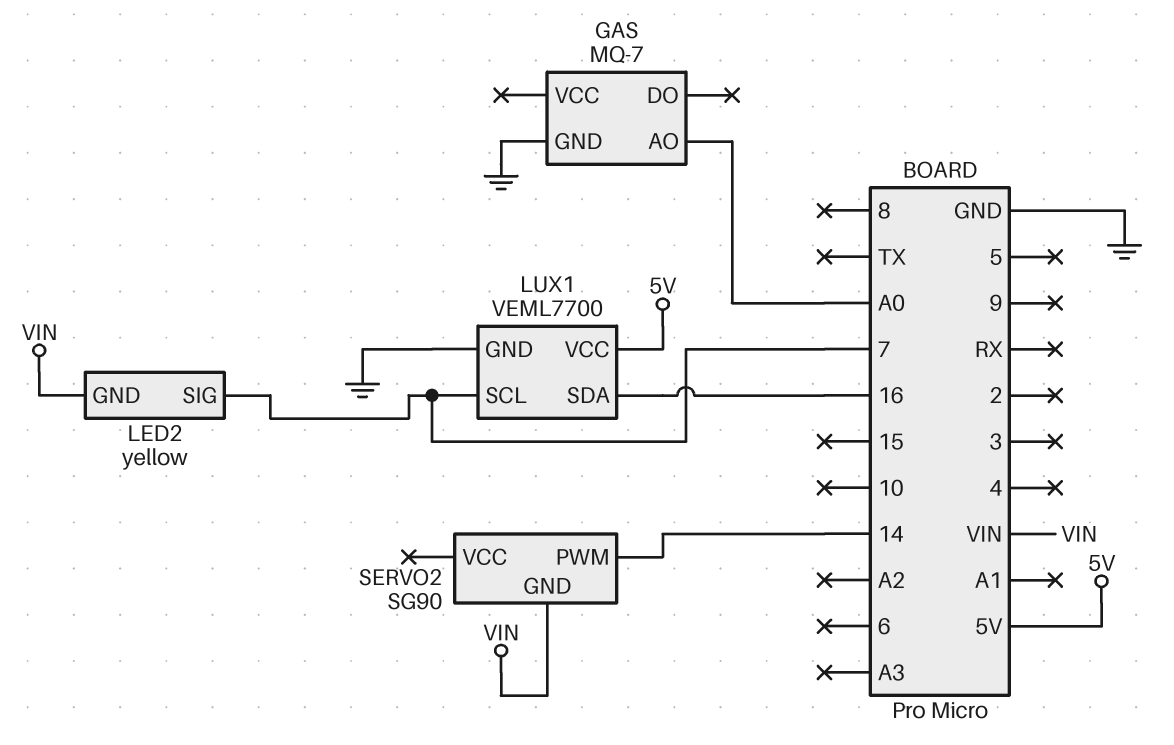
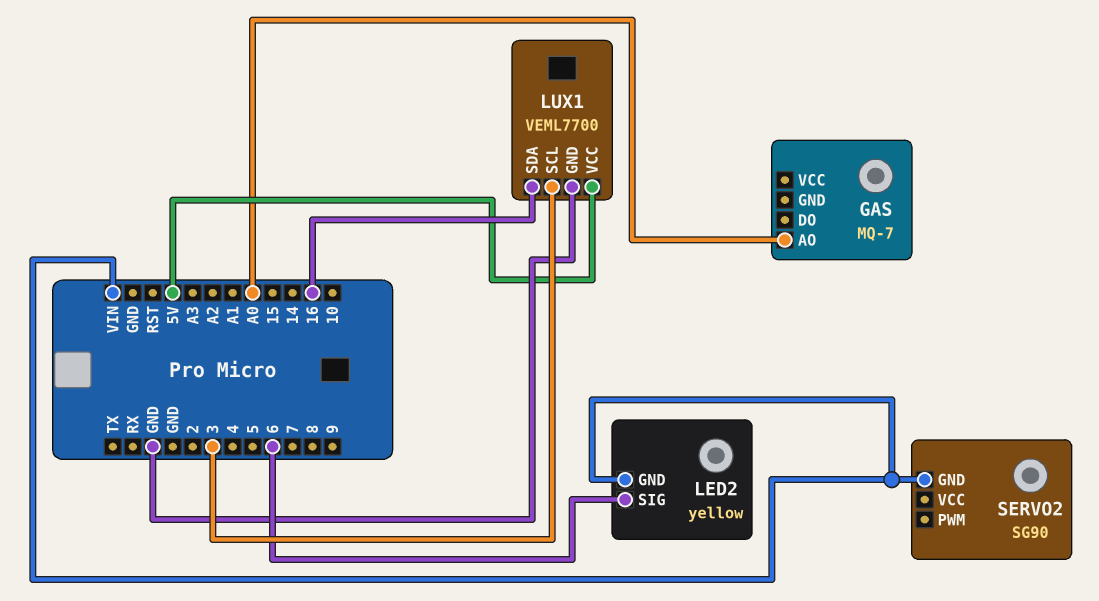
GAS pin GND: GND -> none
LED2 pin SIG: 7 -> 6
LUX1 pin SCL: 7 -> 3
SERVO2 pin PWM: 14 -> none

